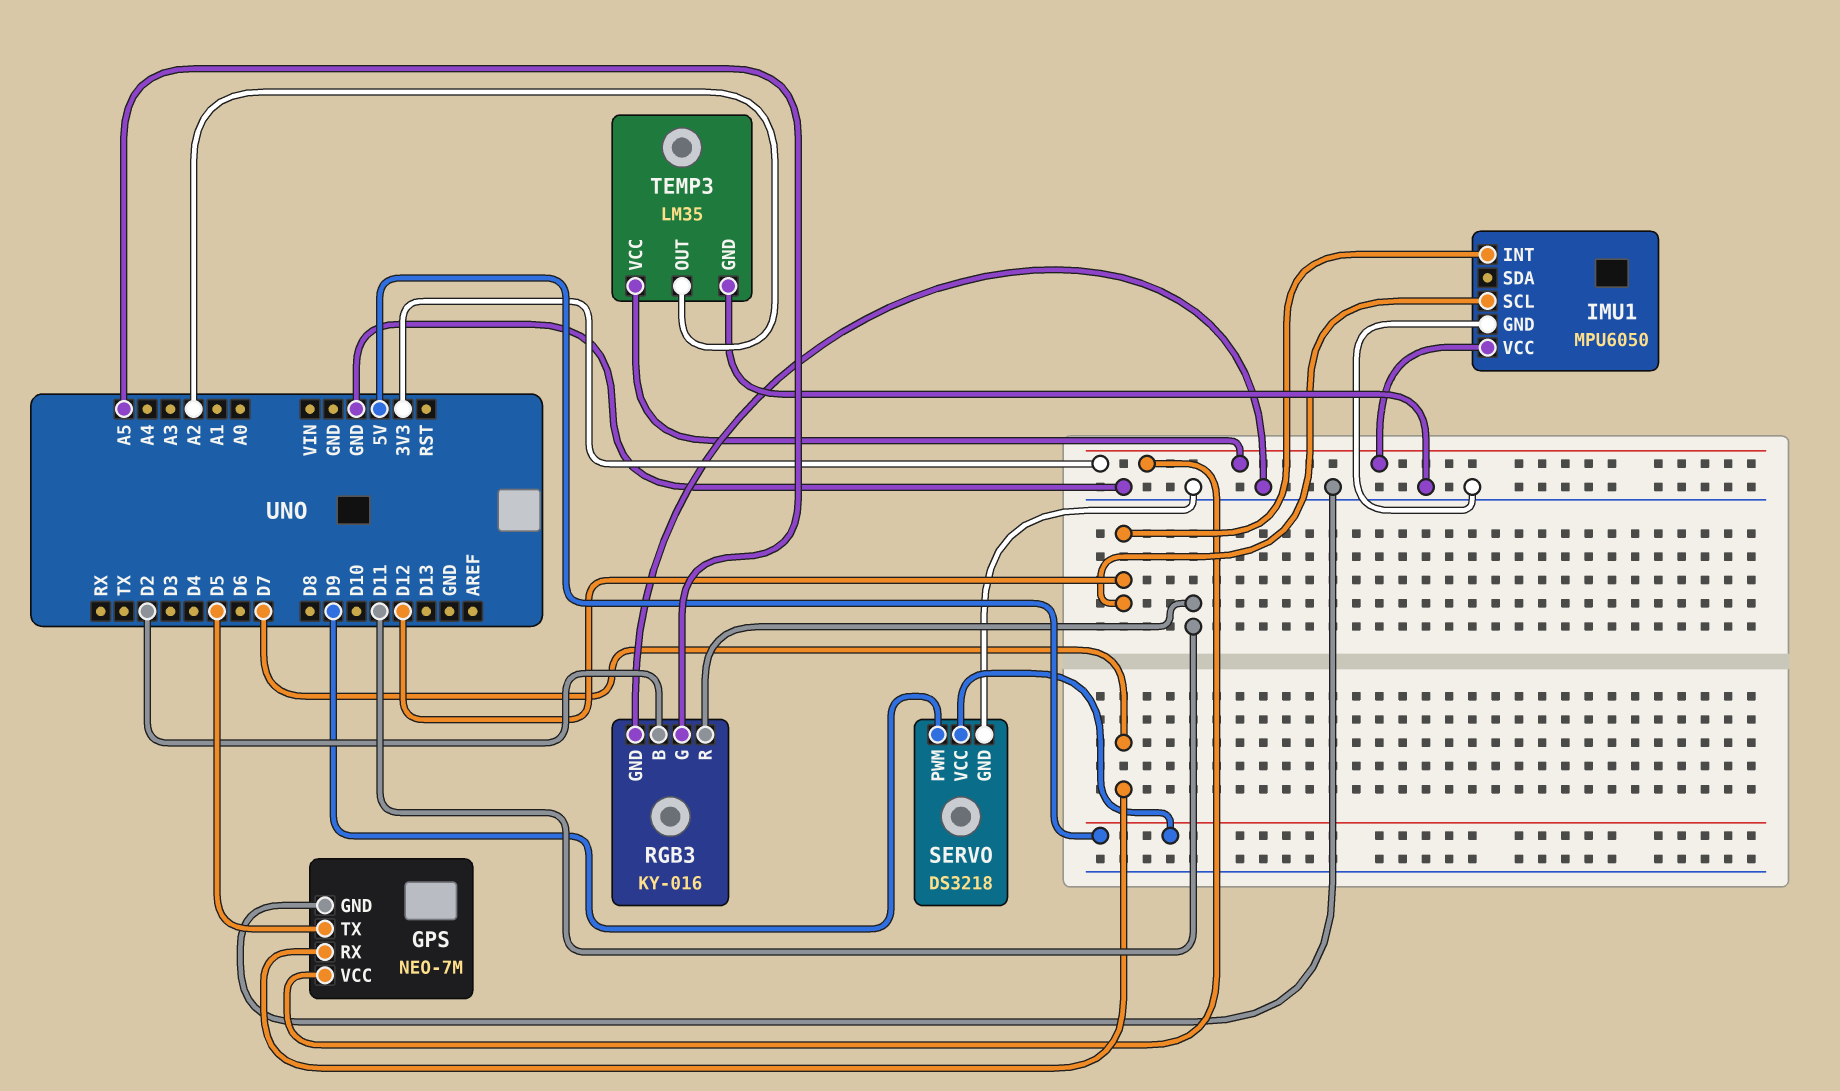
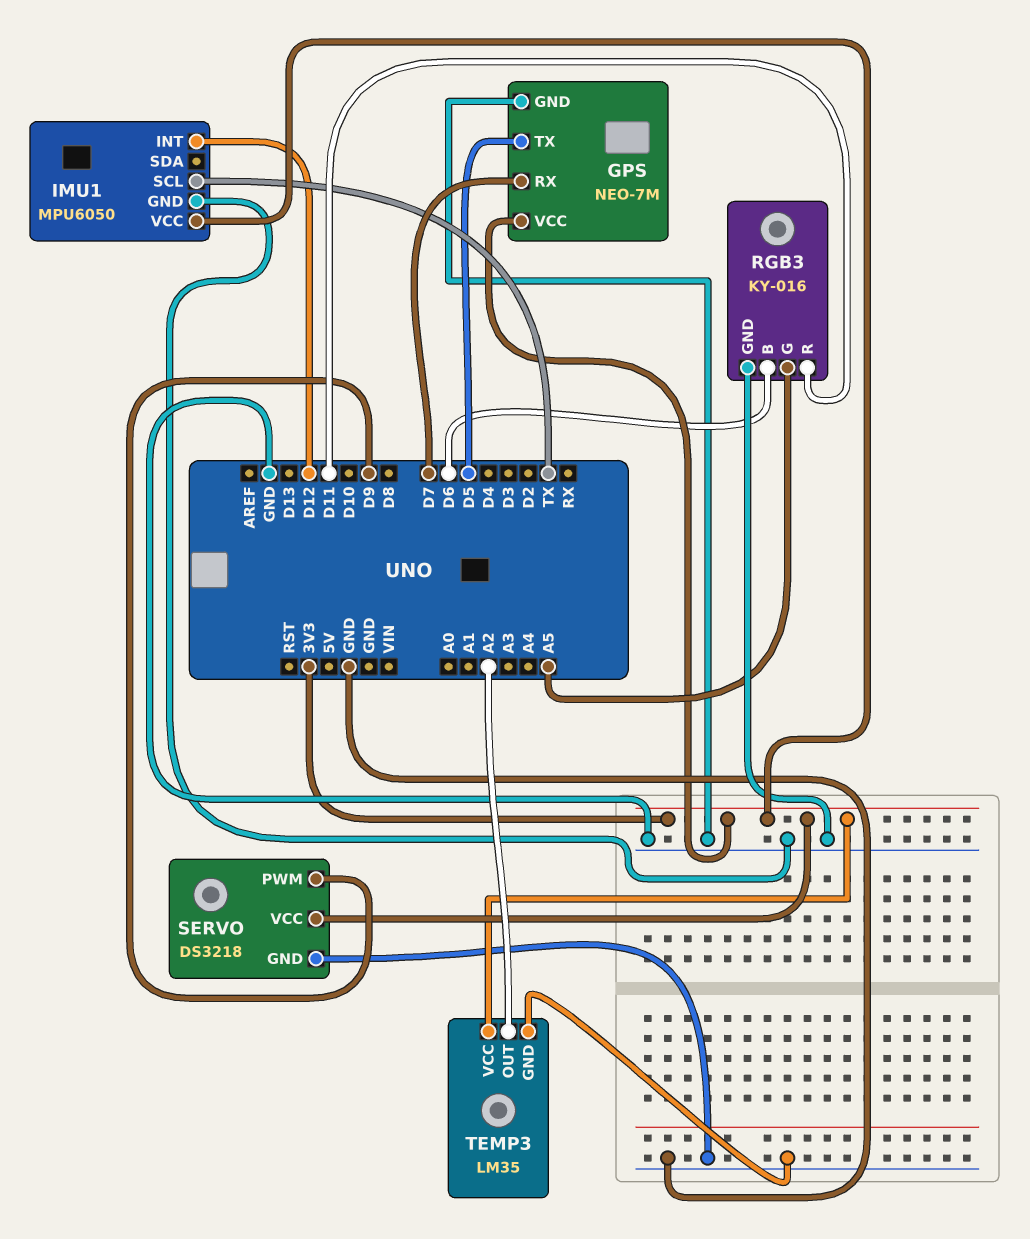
IMU1 pin SCL: D12 -> TX
RGB3 pin B: D2 -> D6
SERVO pin VCC: 5V -> 3V3

